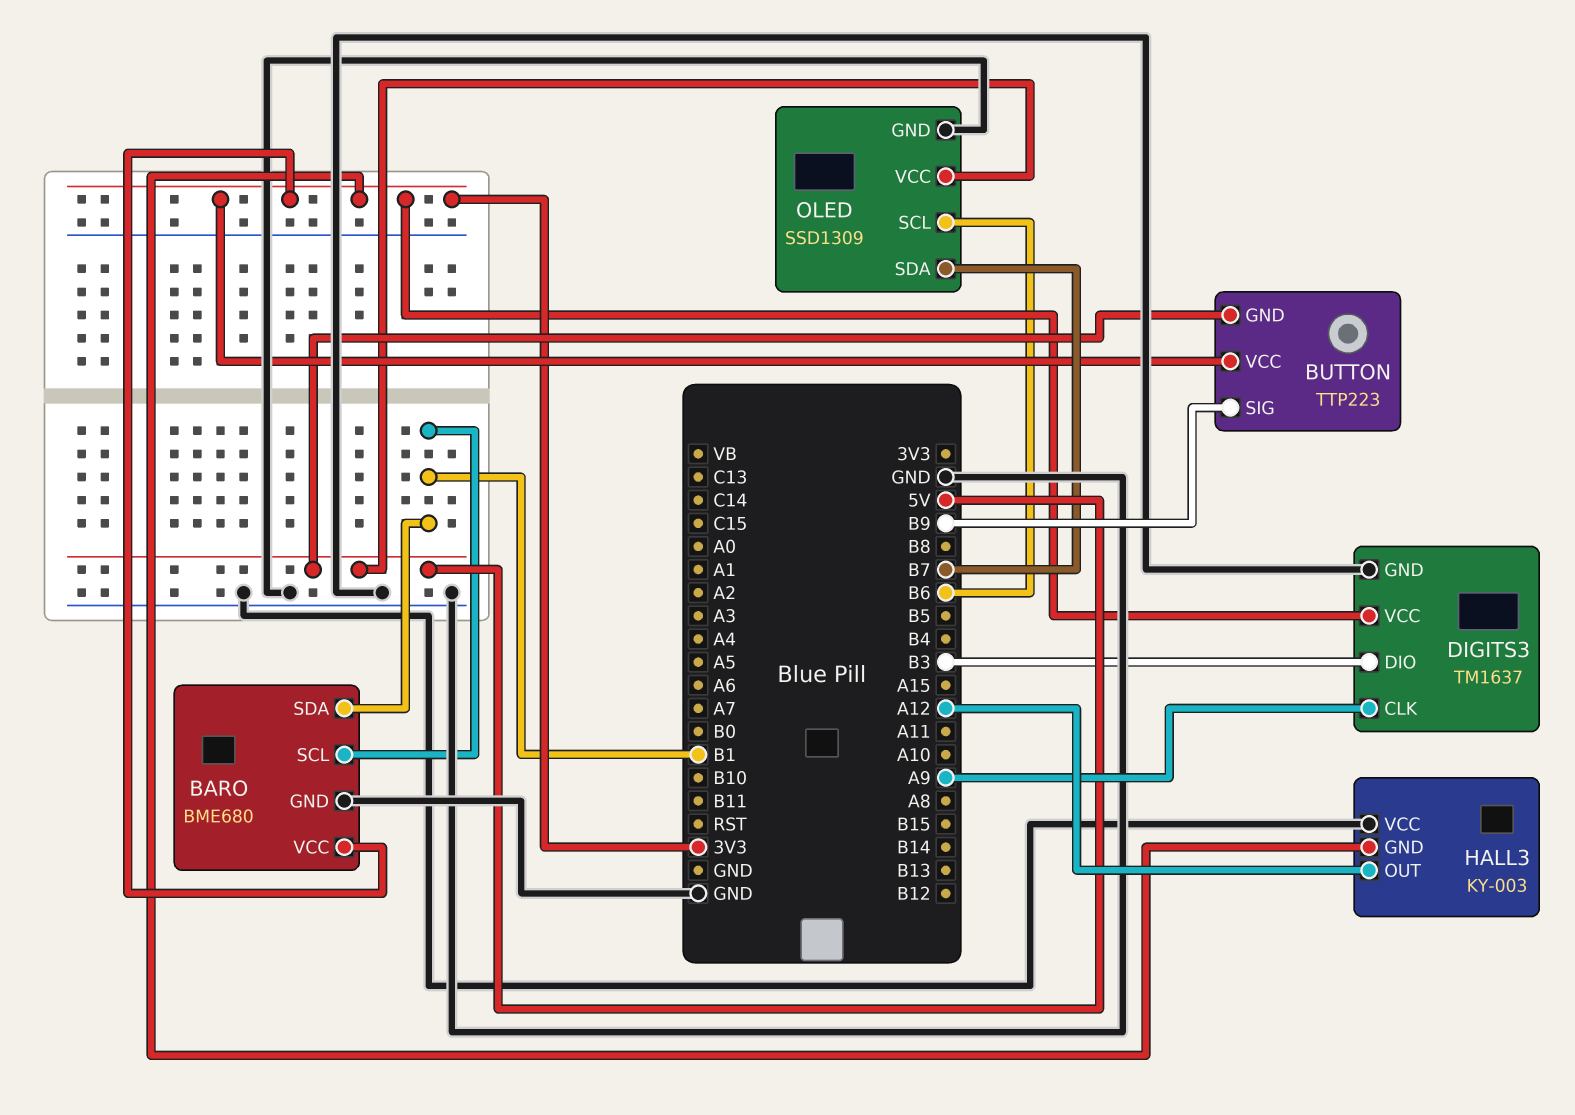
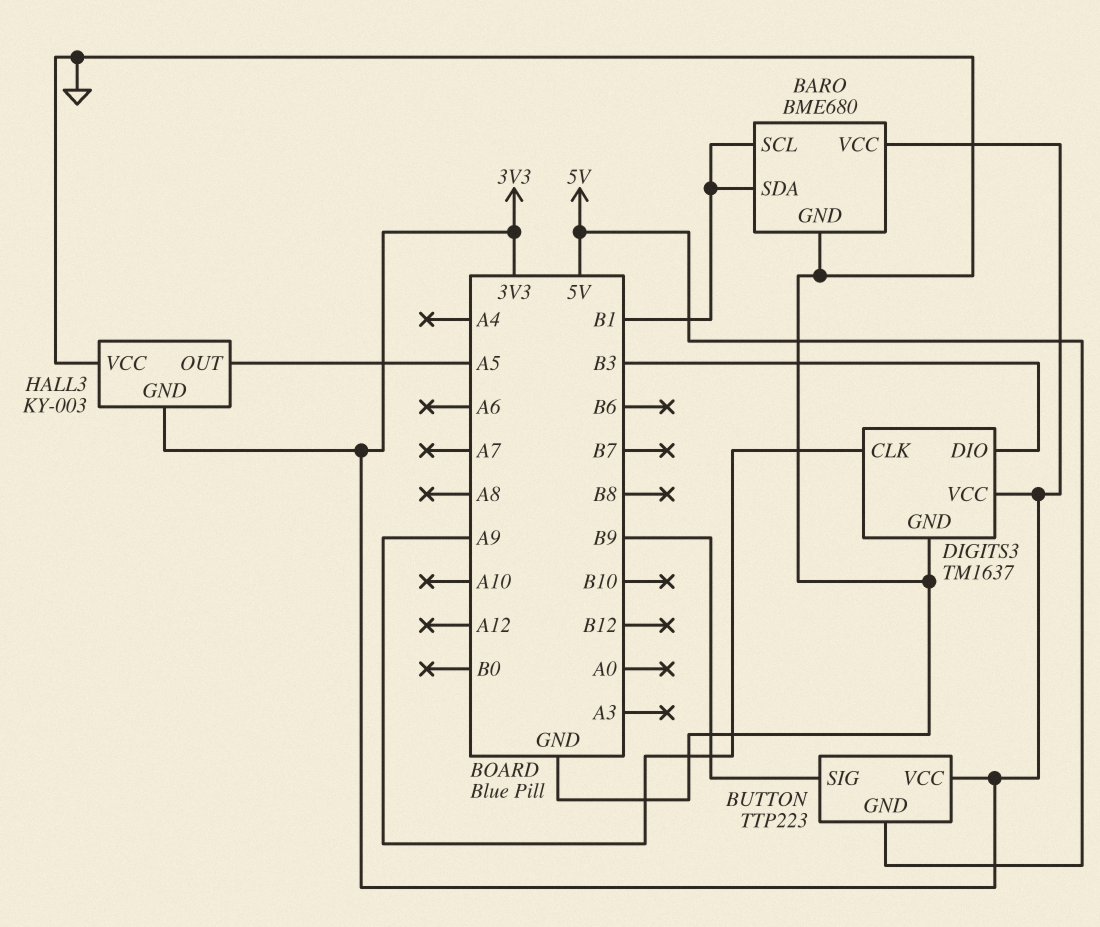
HALL3 pin OUT: A12 -> A5
OLED: SSD1309 -> none
OLED pin GND: GND -> none
OLED pin SCL: B6 -> none
OLED pin SDA: B7 -> none
OLED pin VCC: 5V -> none

